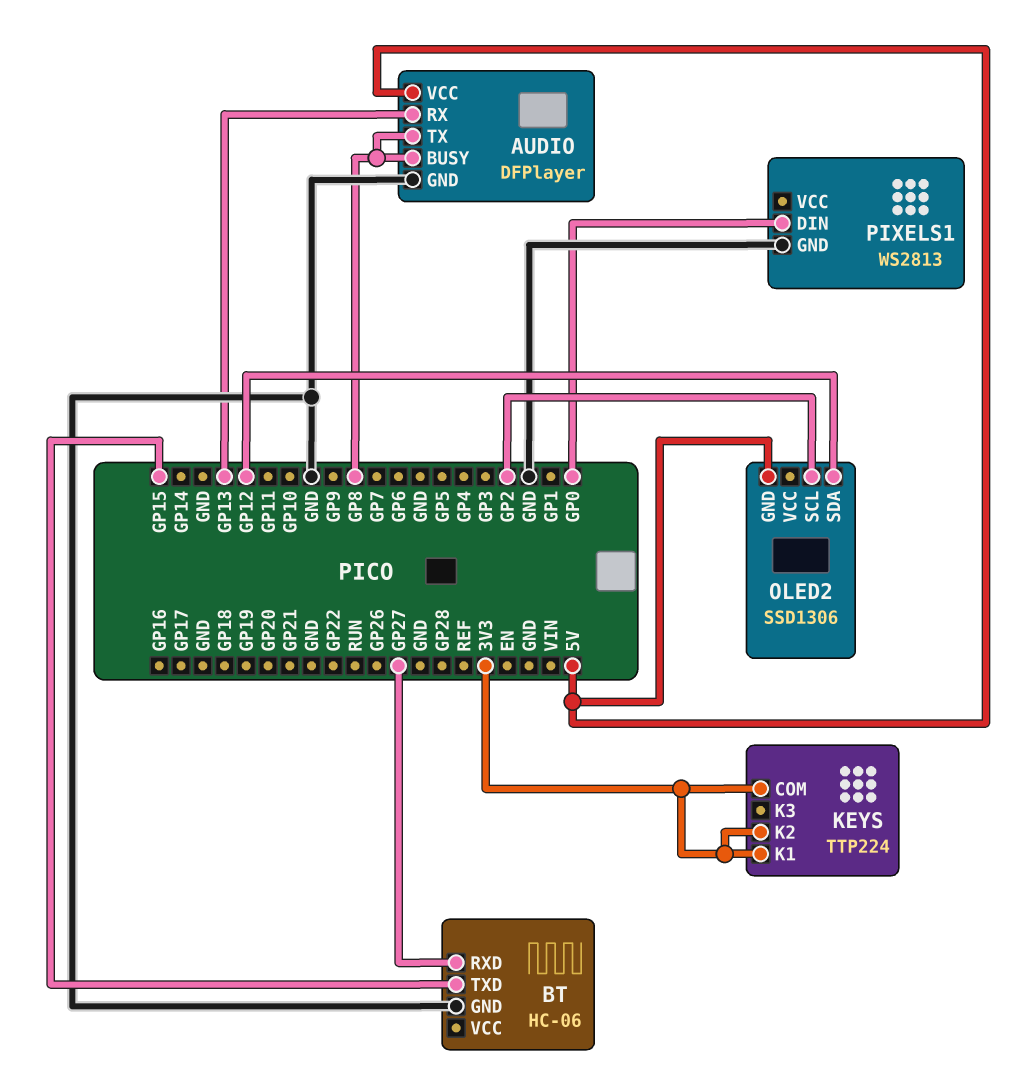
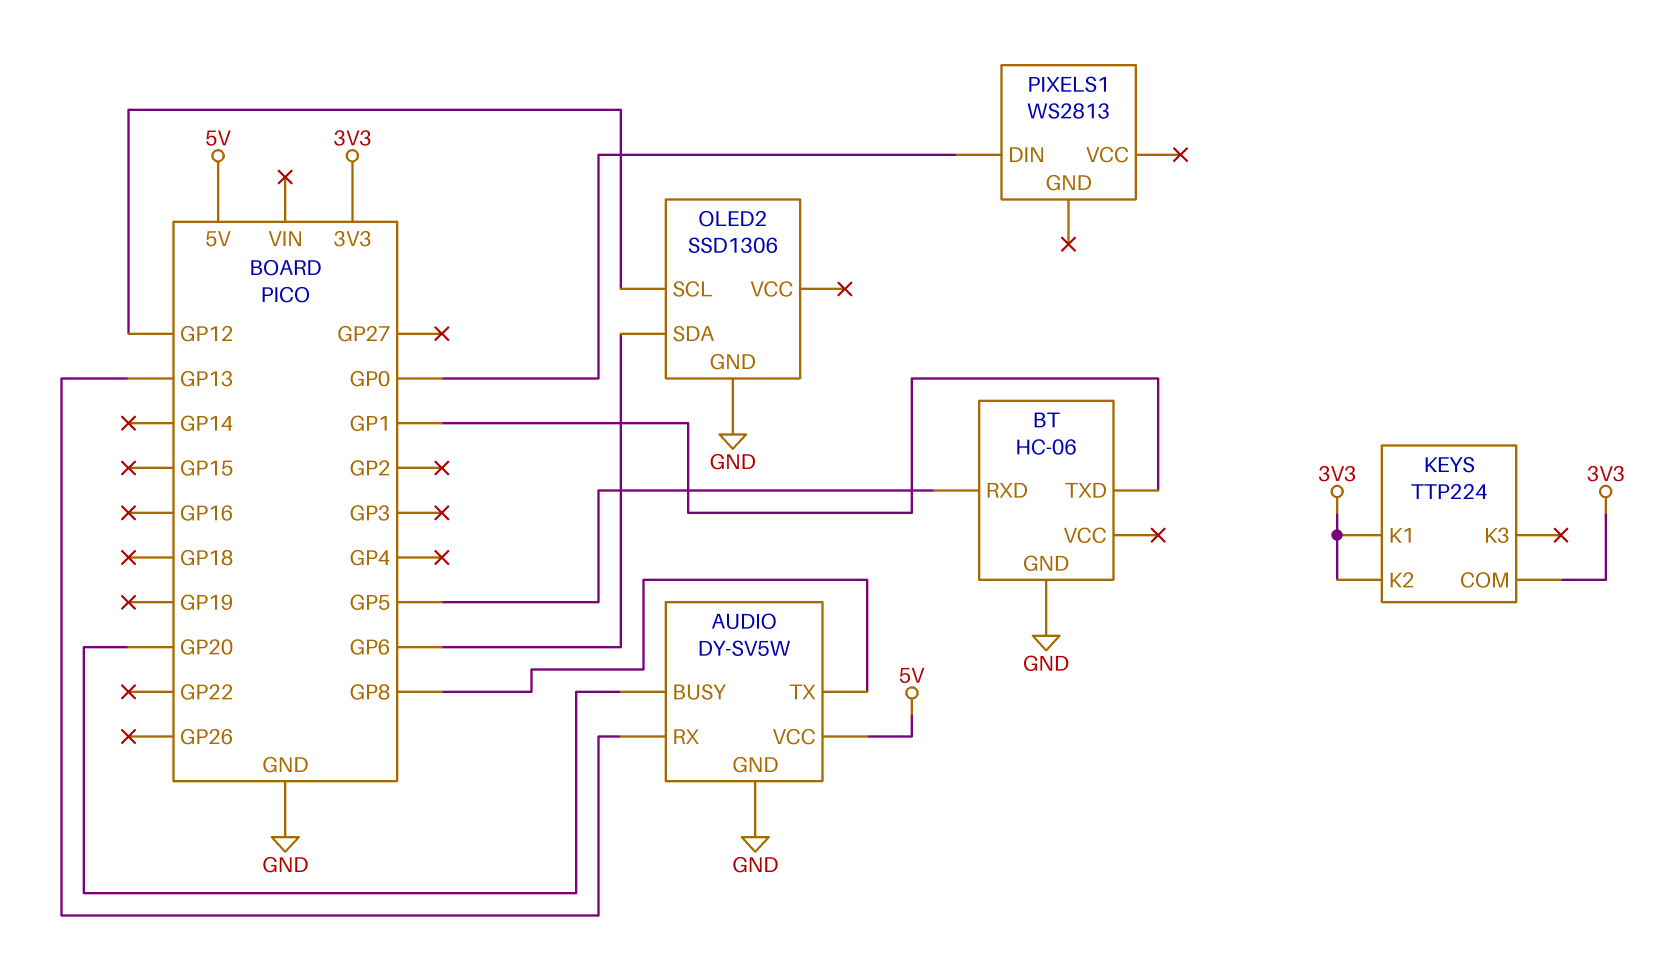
AUDIO: DFPlayer -> DY-SV5W
AUDIO pin BUSY: GP8 -> GP20
BT pin RXD: GP27 -> GP5
BT pin TXD: GP15 -> GP1
OLED2 pin GND: 5V -> GND
OLED2 pin SCL: GP2 -> GP12
OLED2 pin SDA: GP12 -> GP6
PIXELS1 pin GND: GND -> none

